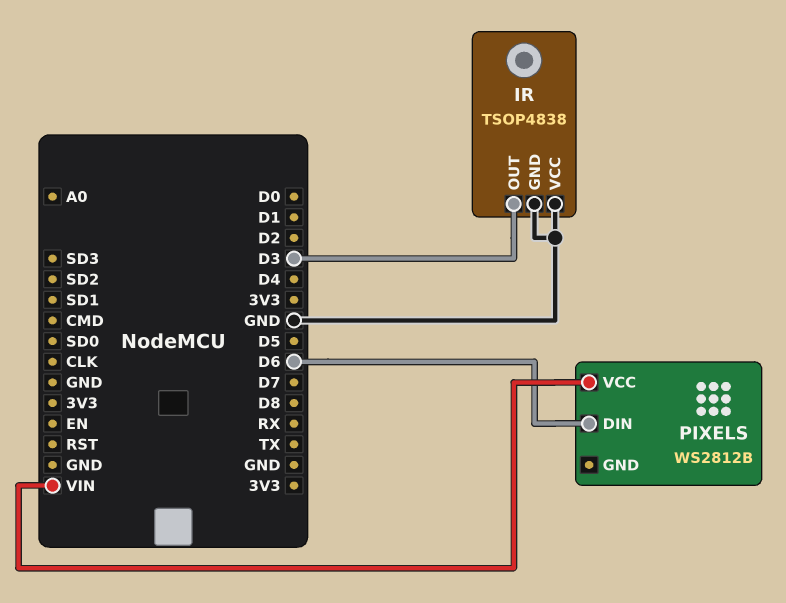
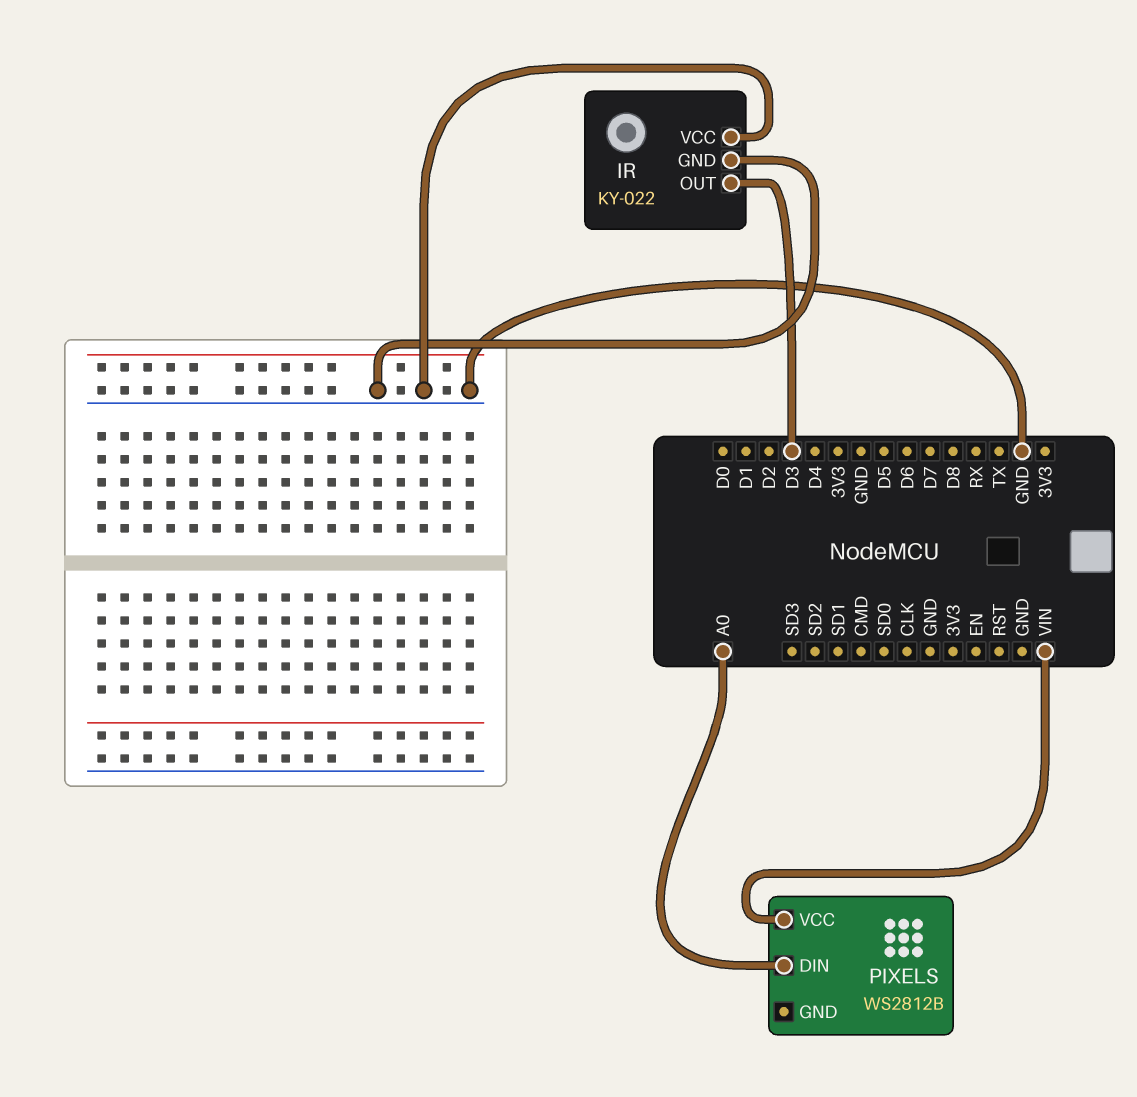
IR: TSOP4838 -> KY-022
PIXELS pin DIN: D6 -> A0

